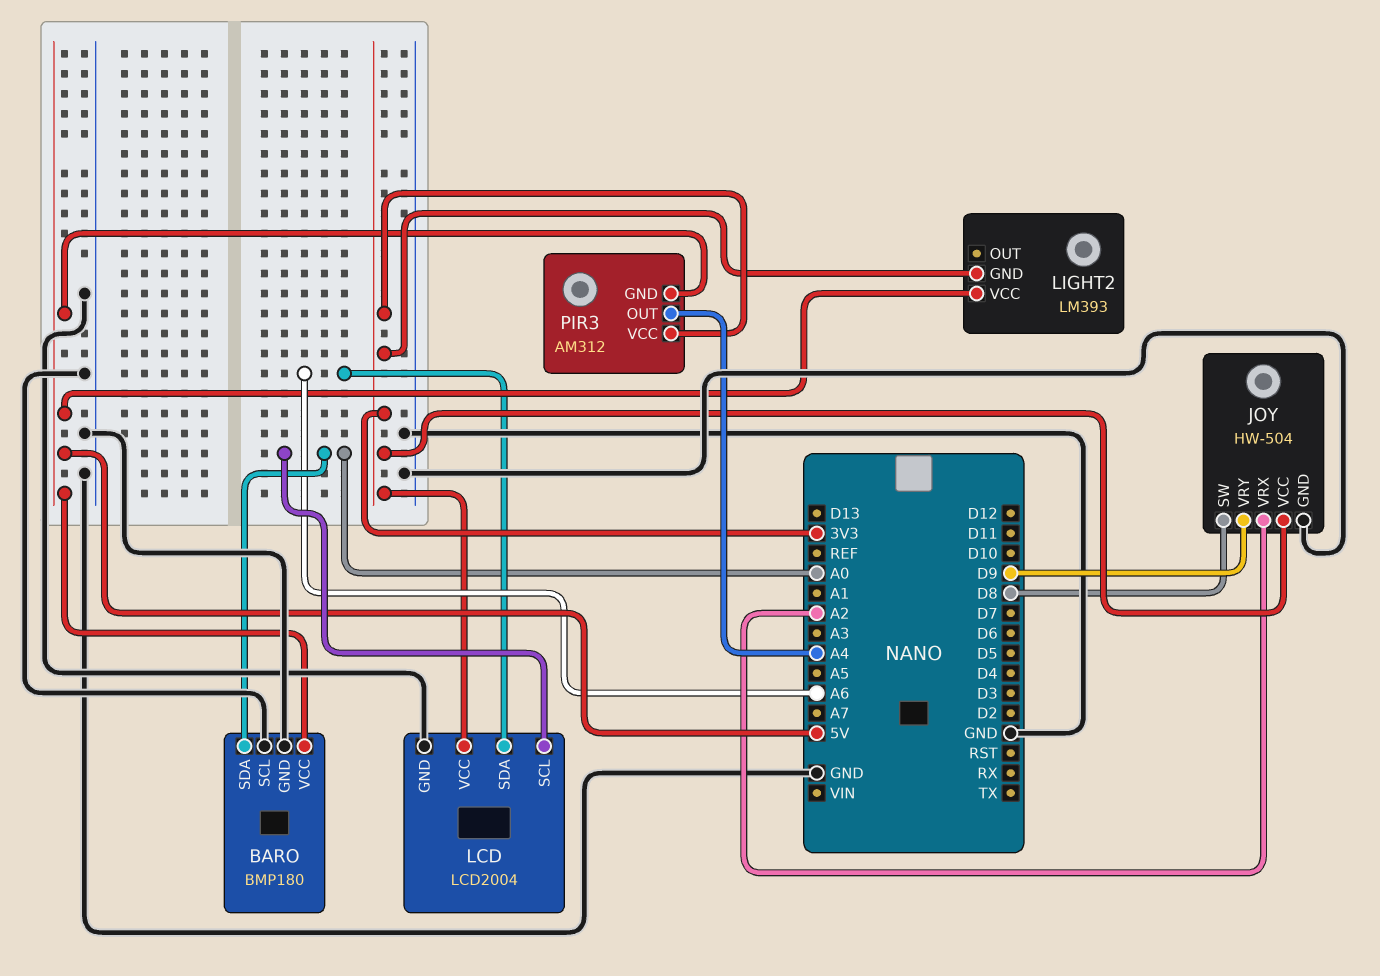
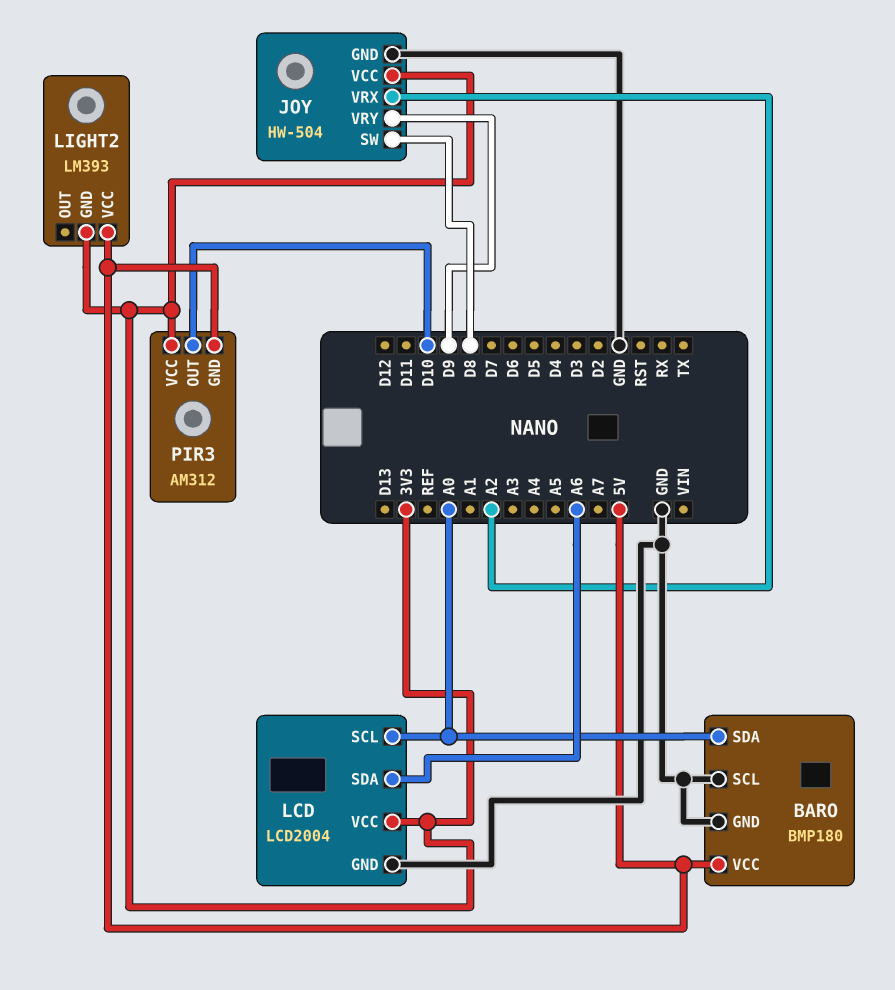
PIR3 pin OUT: A4 -> D10

